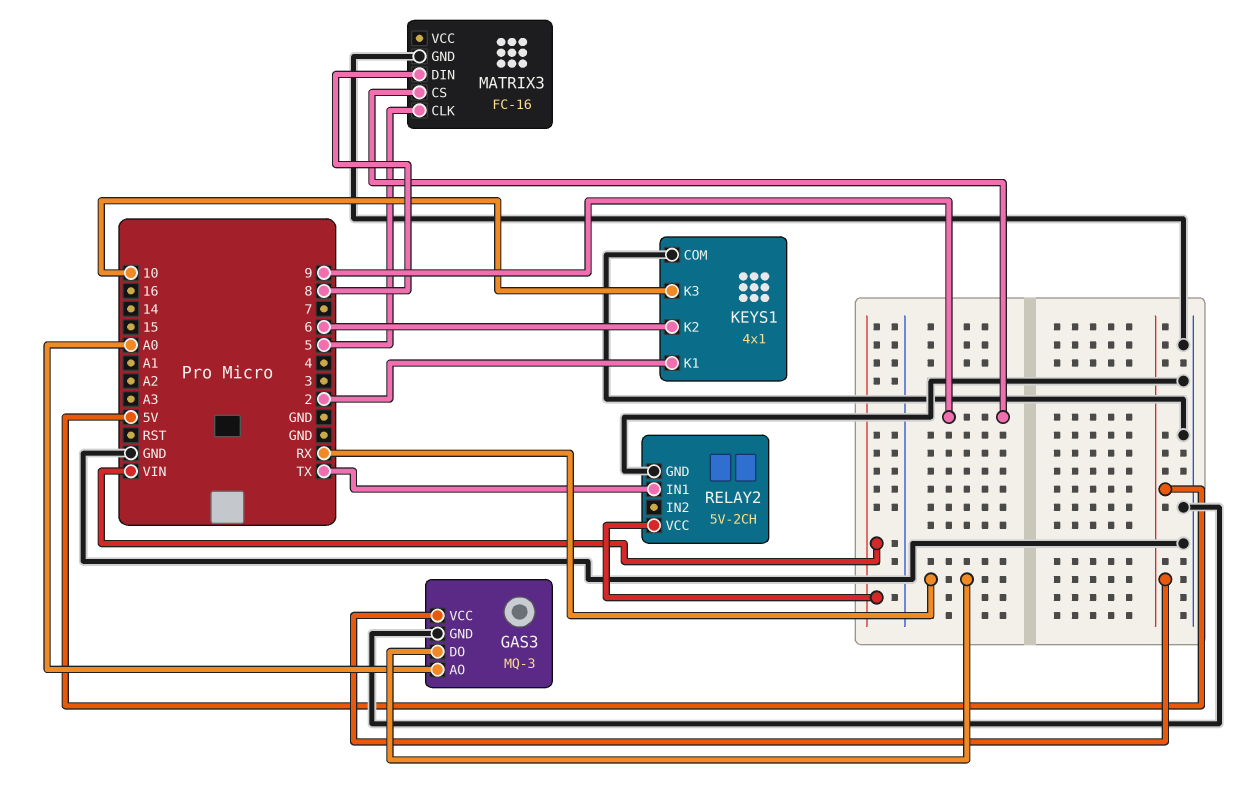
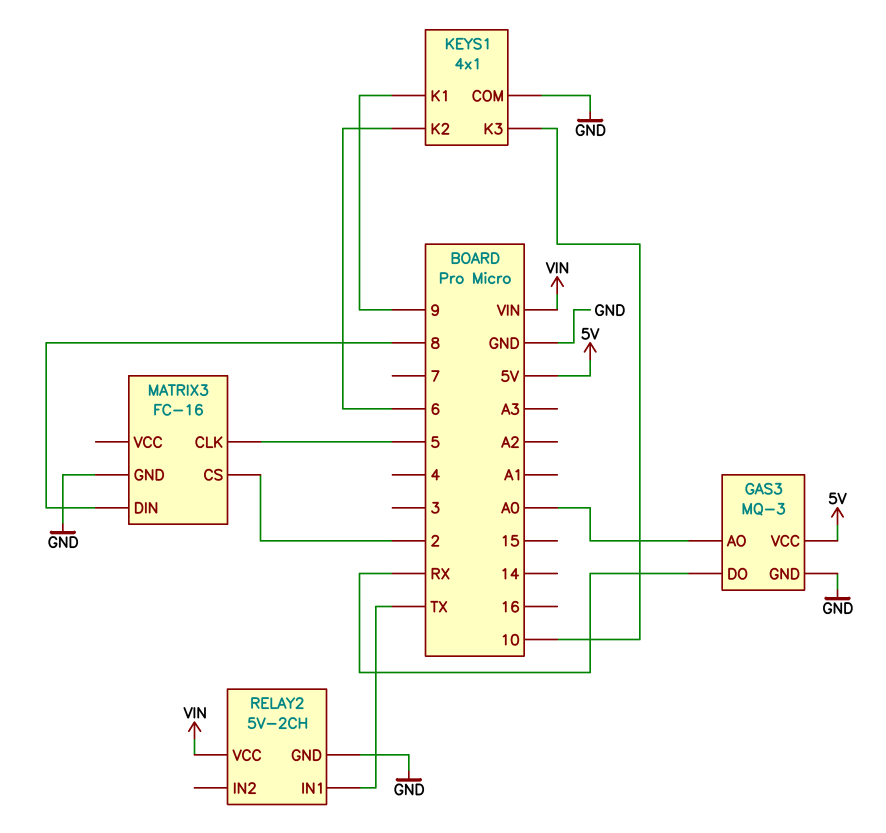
KEYS1 pin K1: 2 -> 9
MATRIX3 pin CS: 9 -> 2

